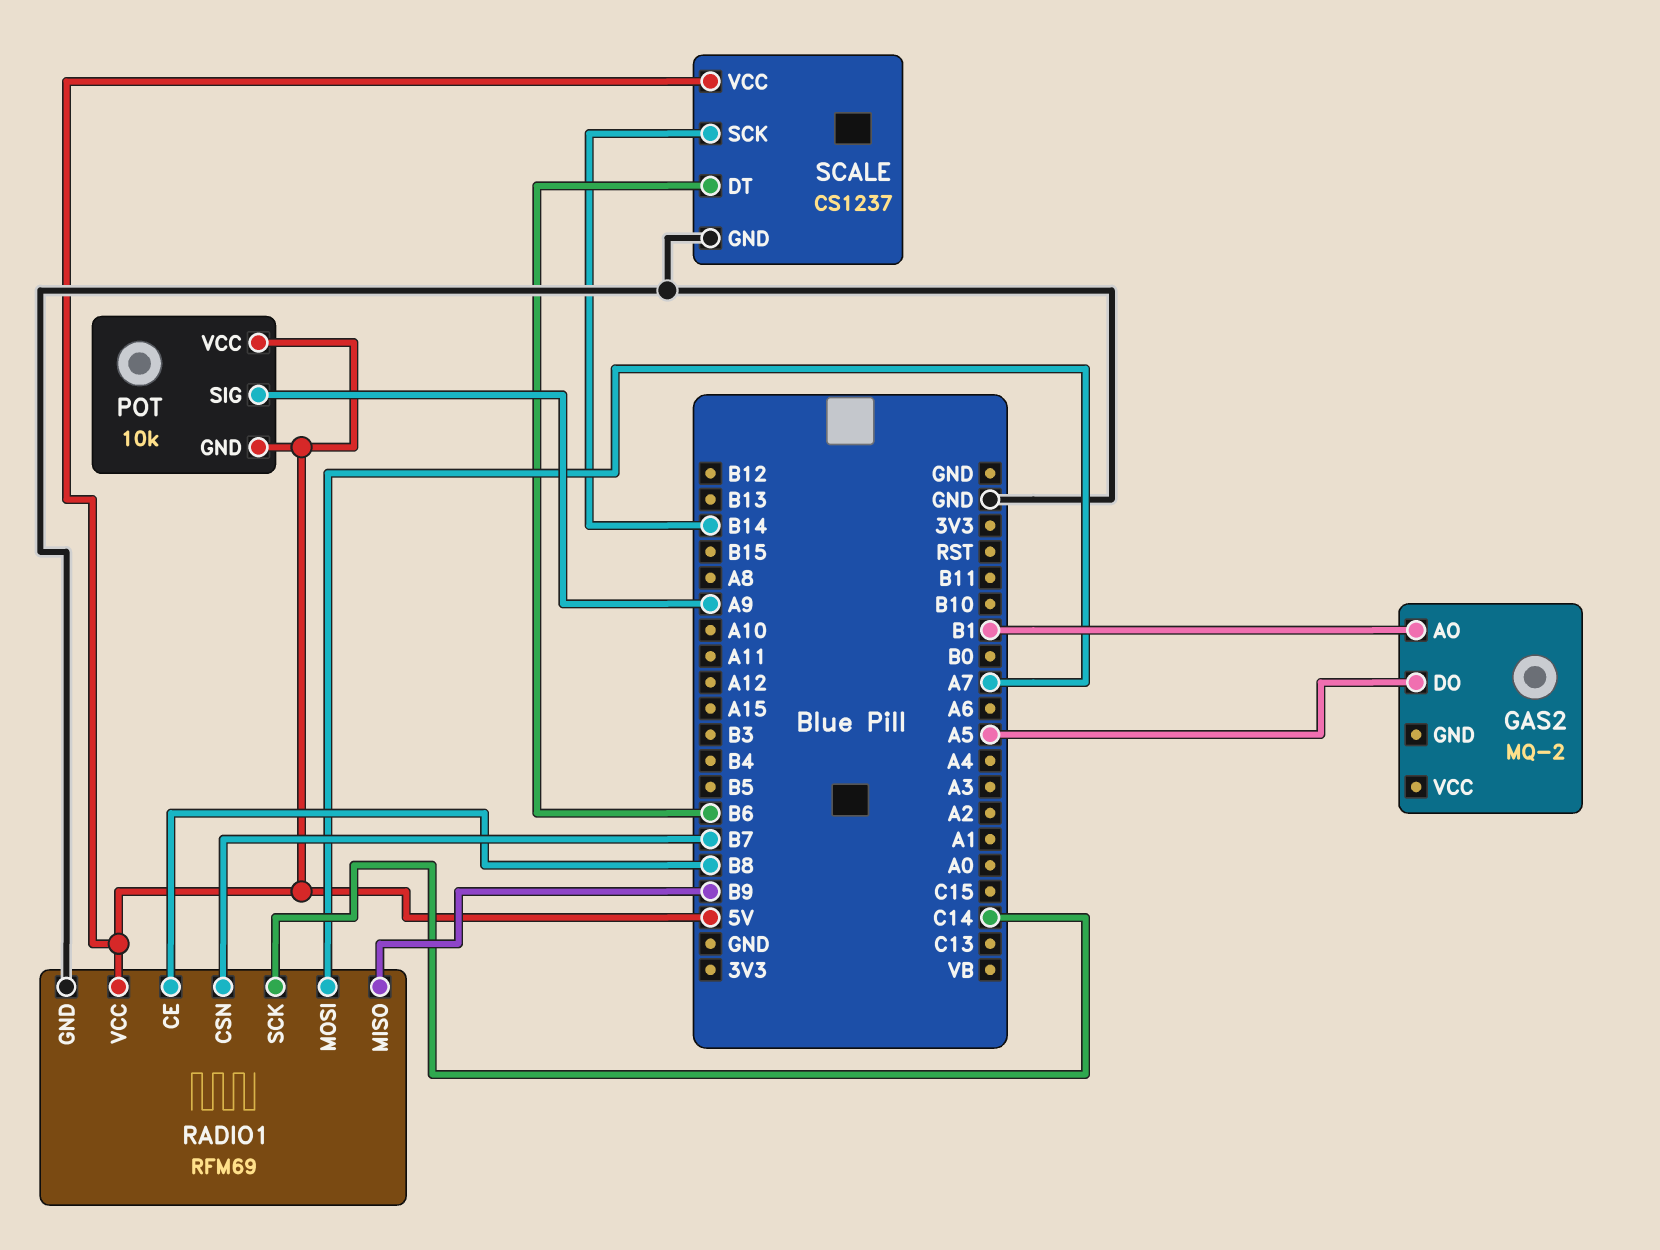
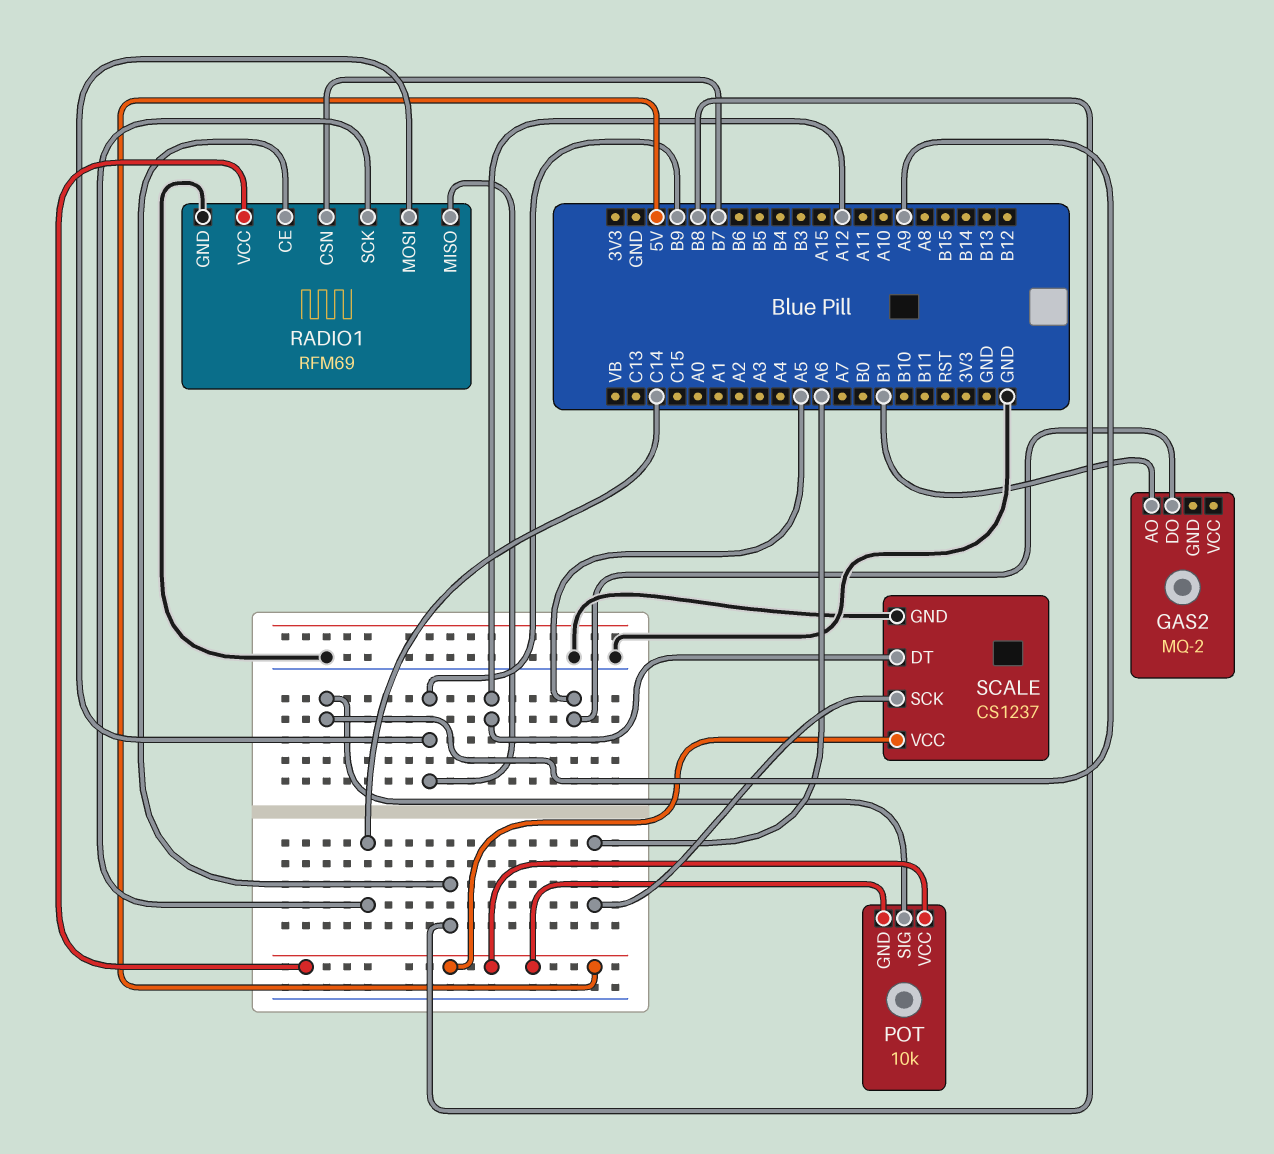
RADIO1 pin MOSI: A7 -> B9
SCALE pin DT: B6 -> A12
SCALE pin SCK: B14 -> A6

